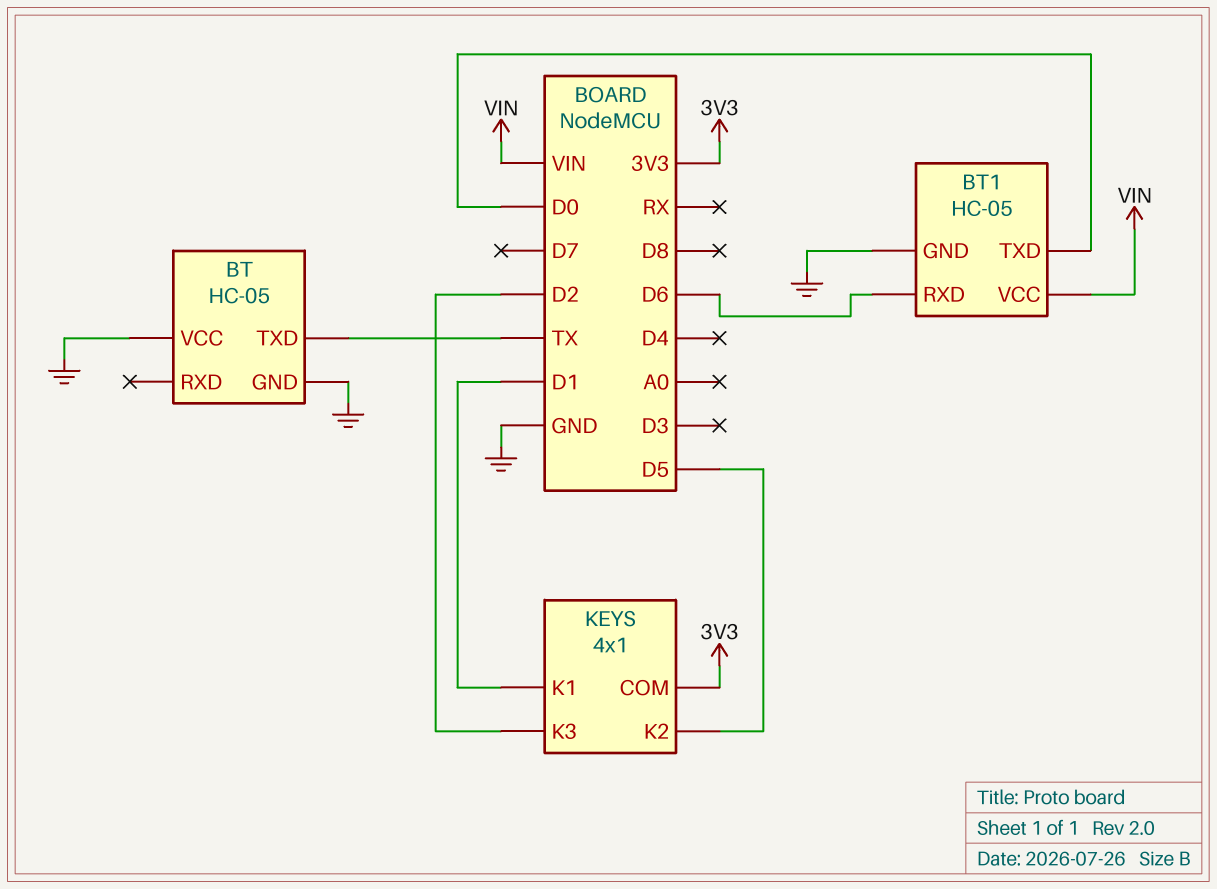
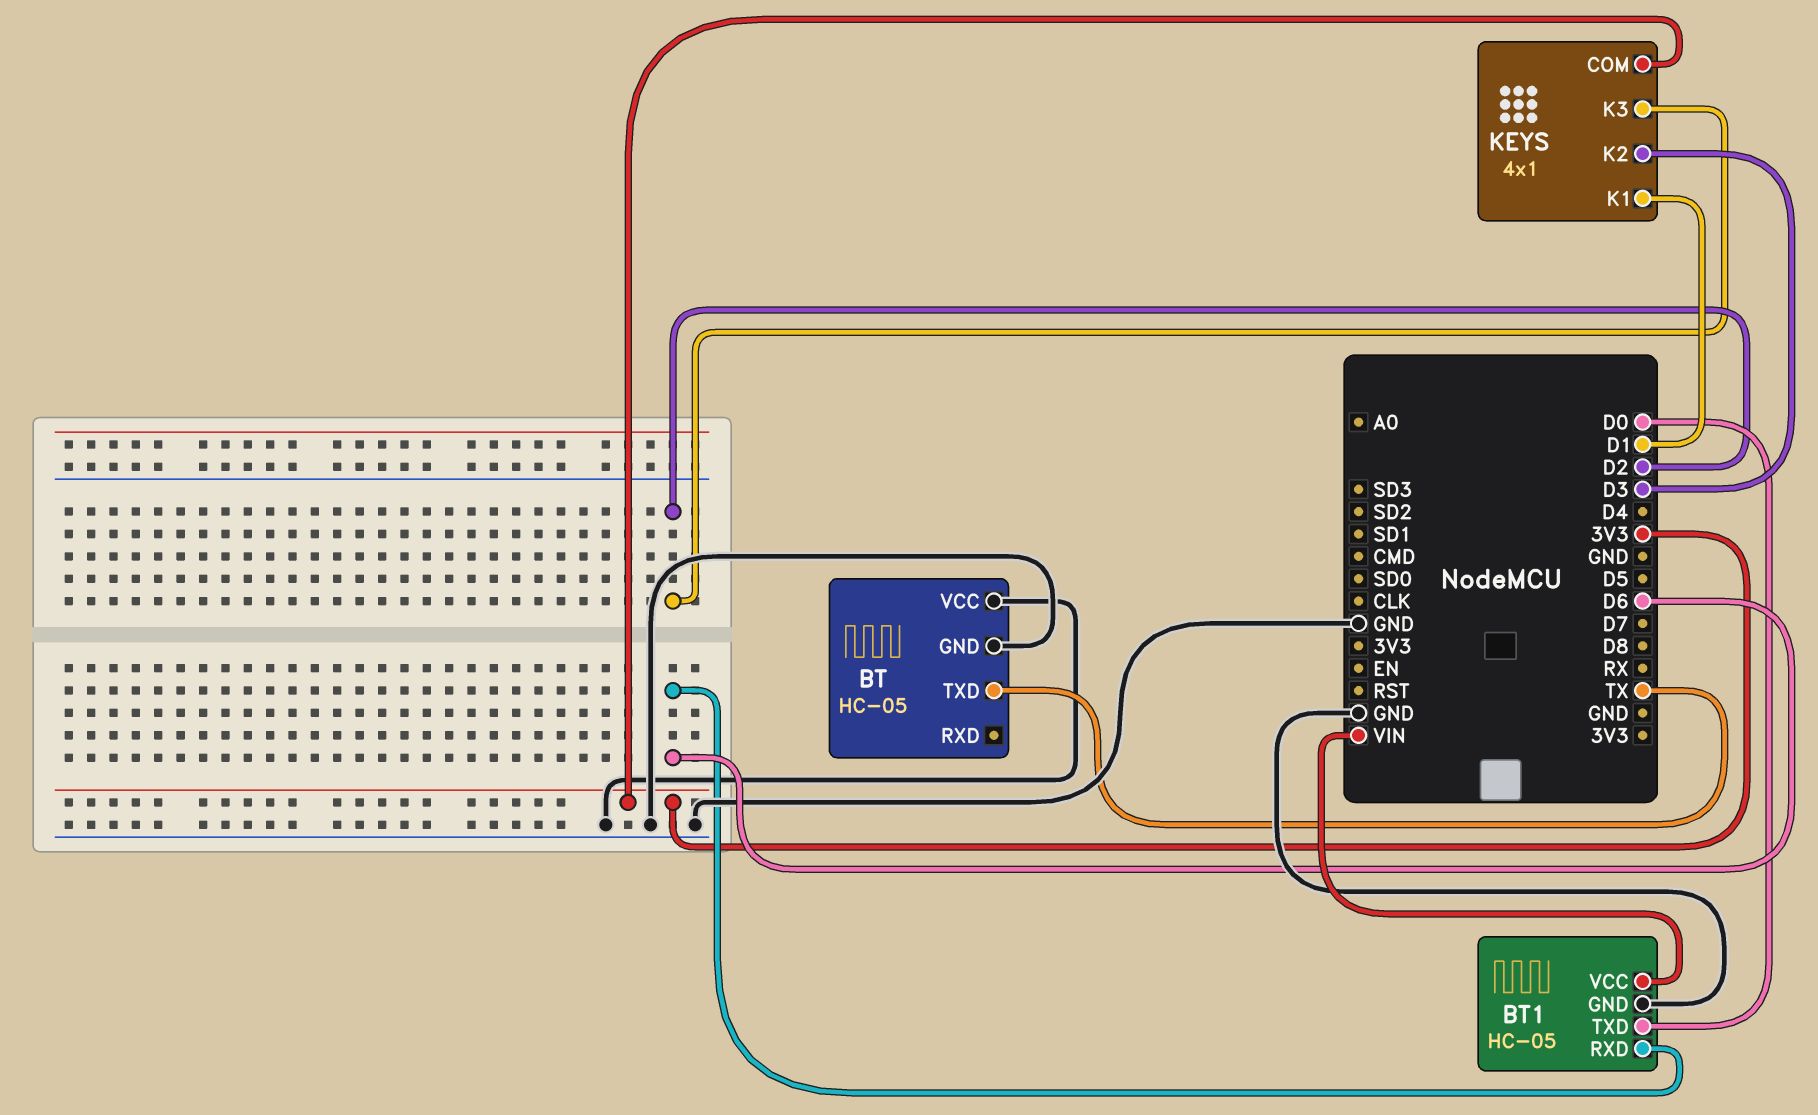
KEYS pin K2: D5 -> D3

